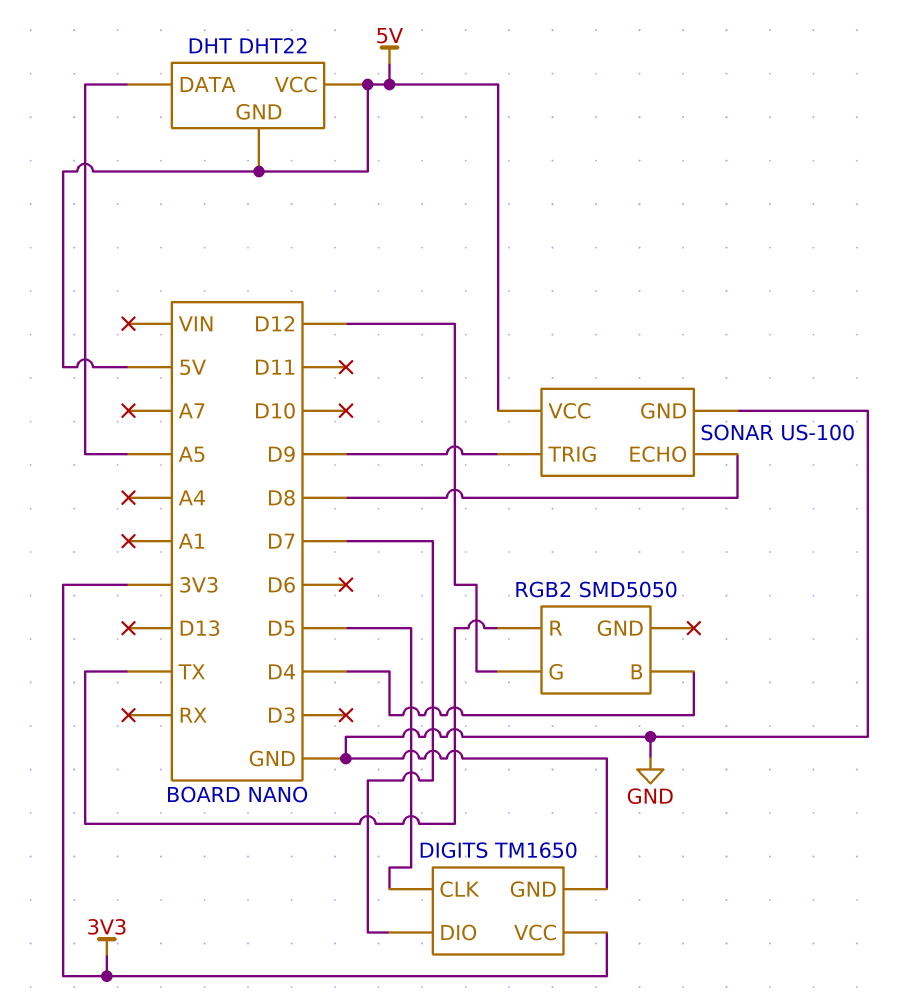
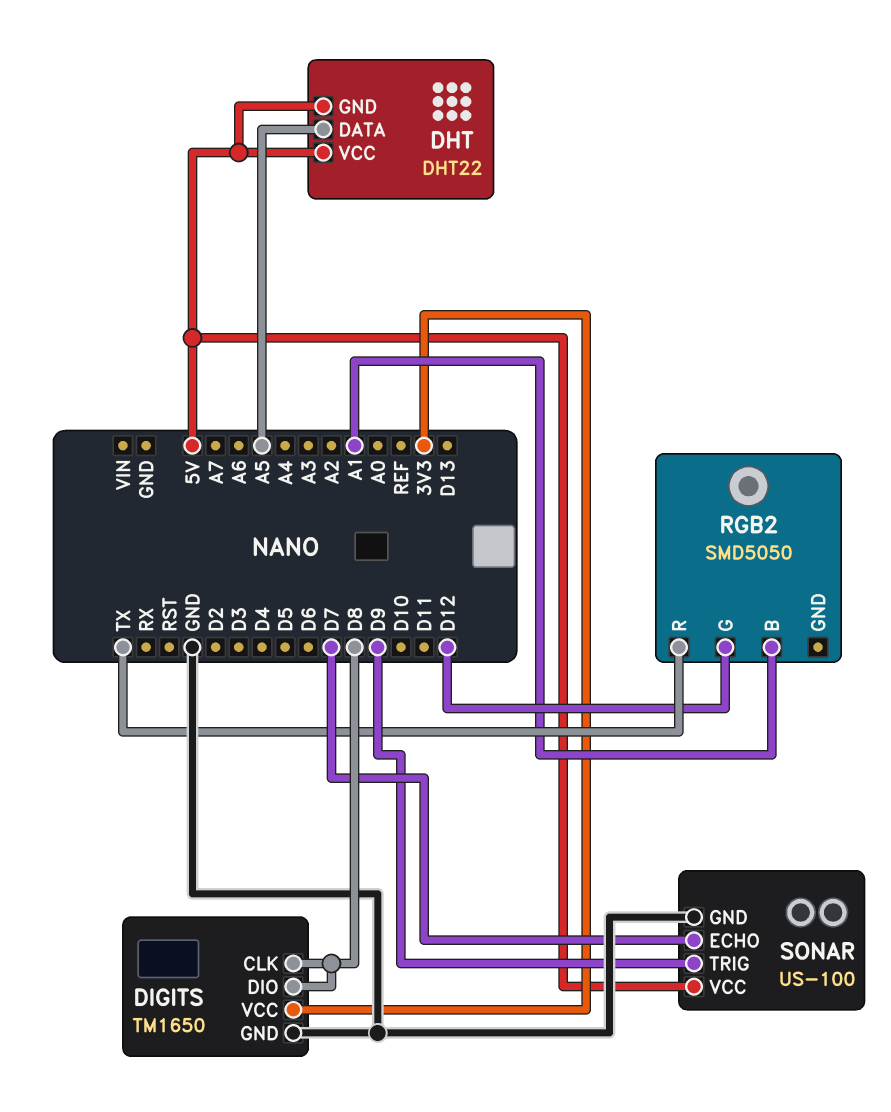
DIGITS pin CLK: D5 -> D8
DIGITS pin DIO: D7 -> D8
RGB2 pin B: D4 -> A1
SONAR pin ECHO: D8 -> D7

